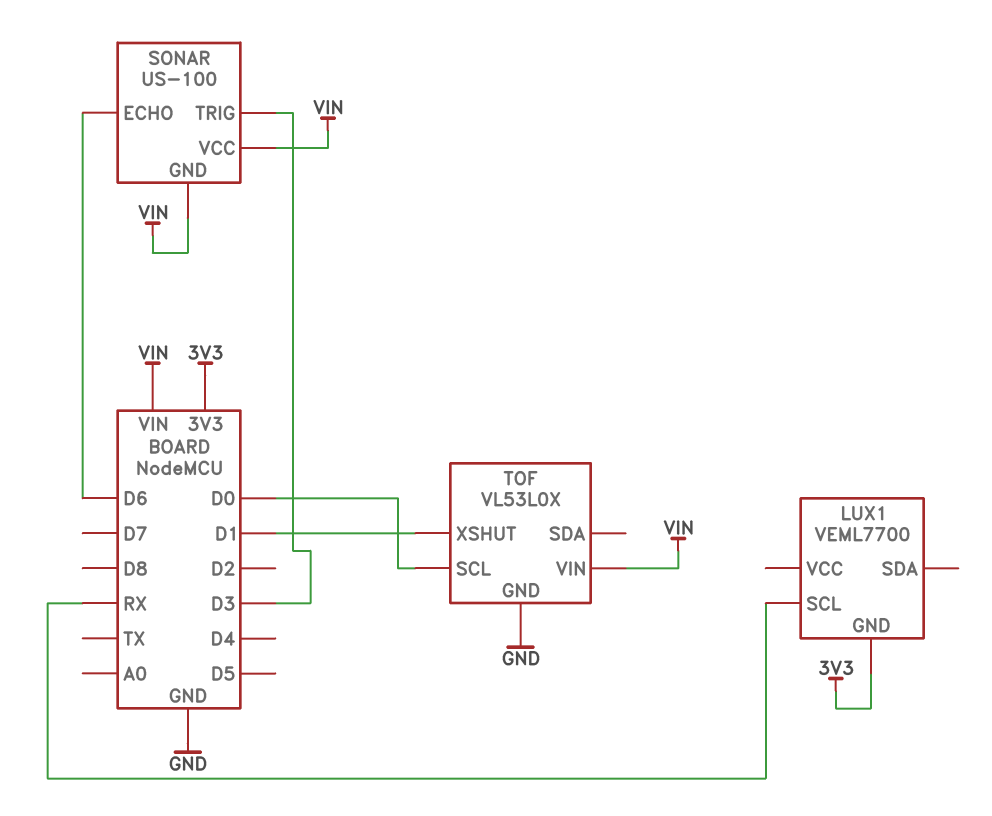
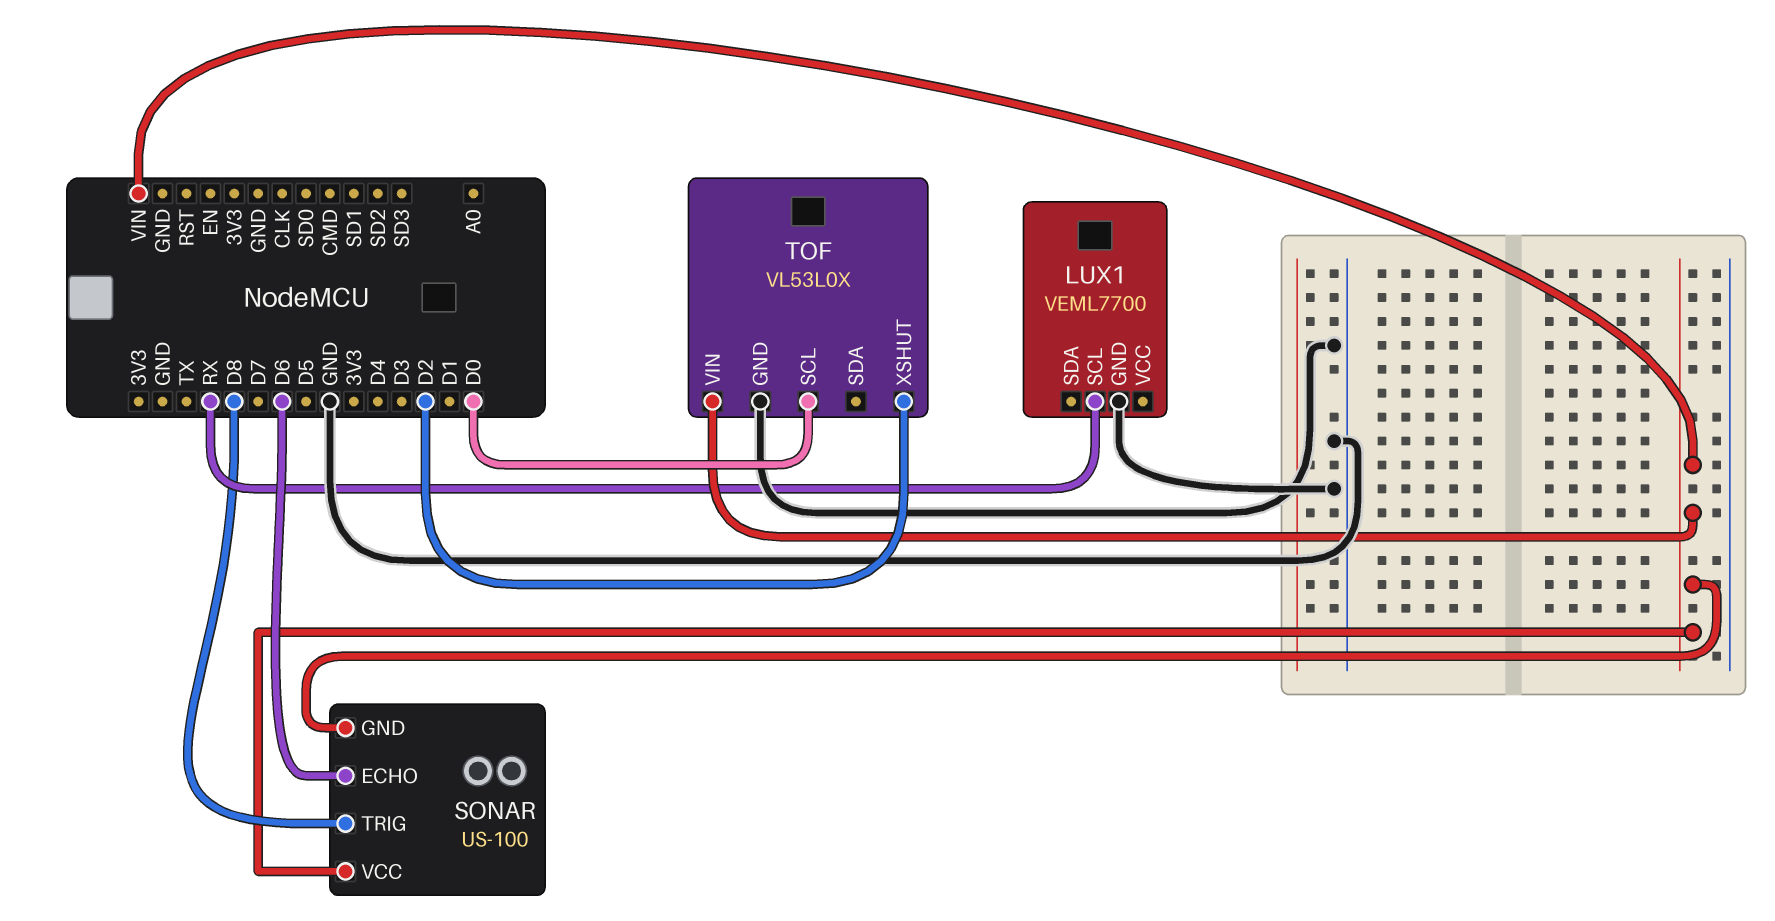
LUX1 pin GND: 3V3 -> GND
SONAR pin TRIG: D3 -> D8
TOF pin XSHUT: D1 -> D2

